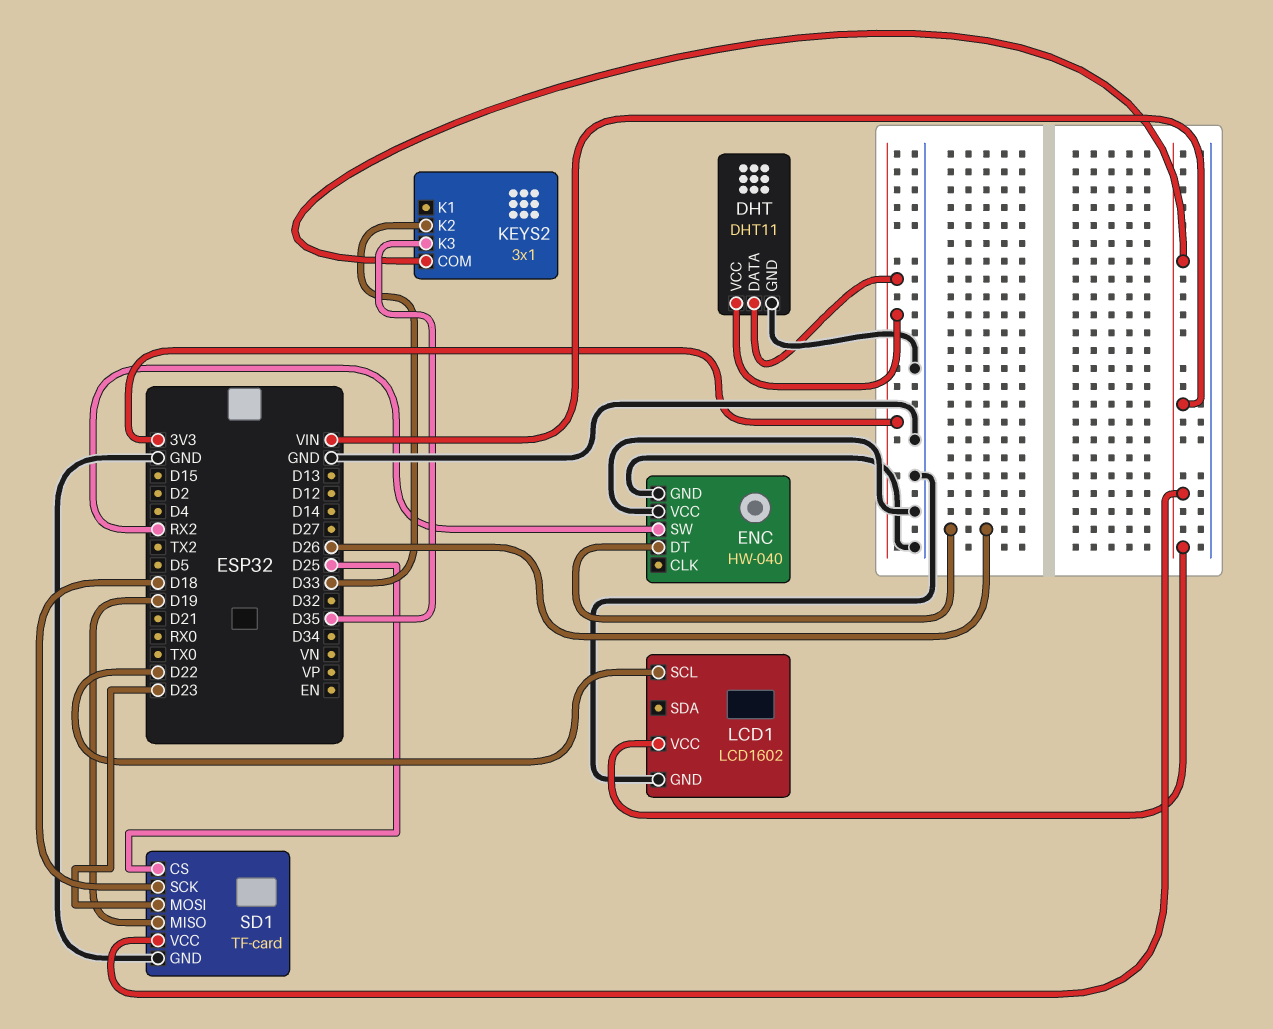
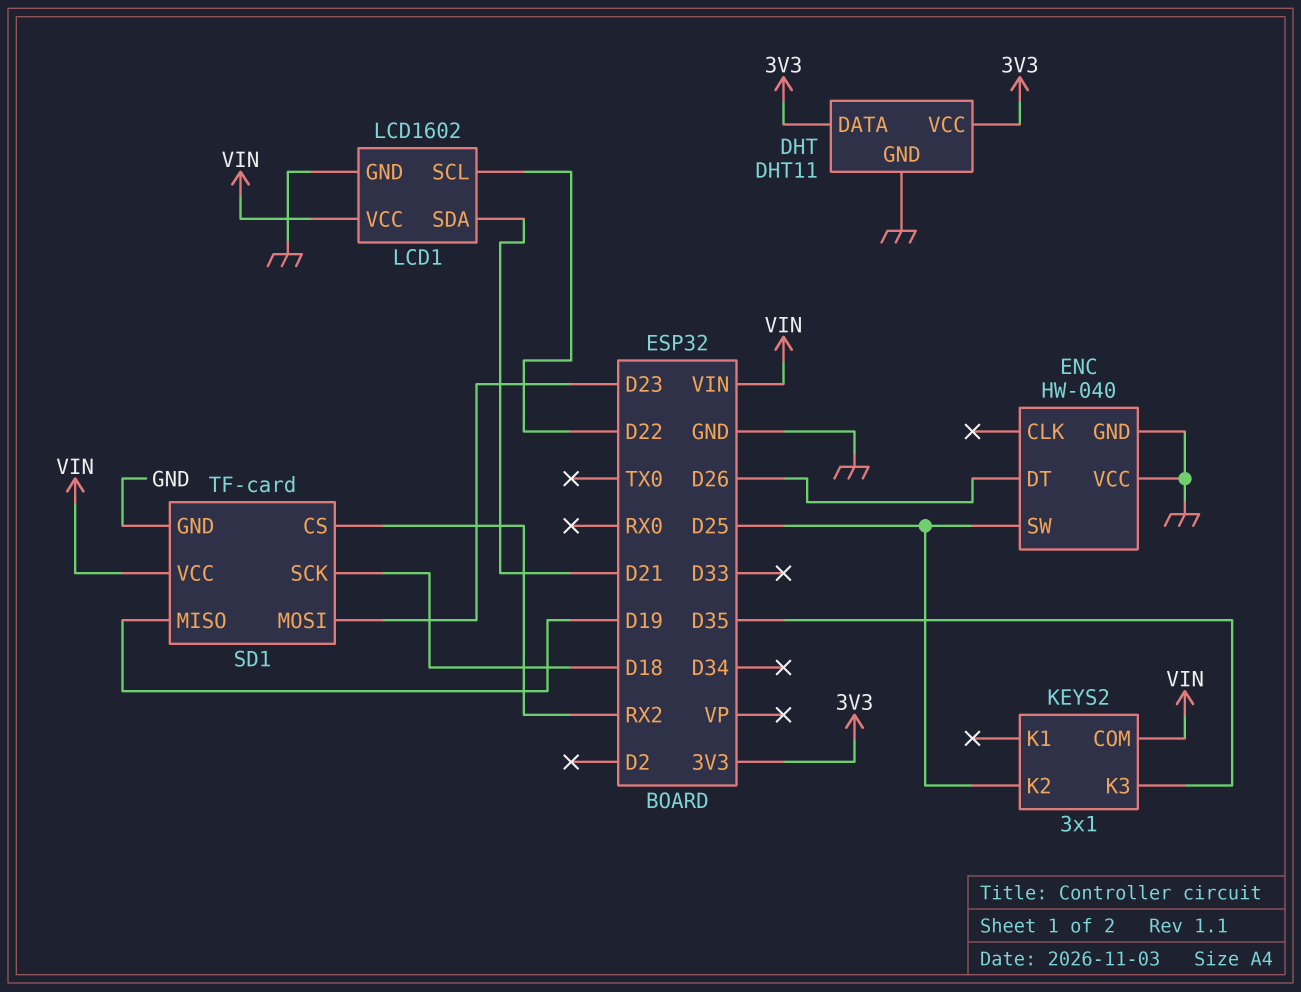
ENC pin SW: RX2 -> D25
KEYS2 pin K2: D33 -> D25
LCD1 pin SDA: none -> D21
SD1 pin CS: D25 -> RX2

